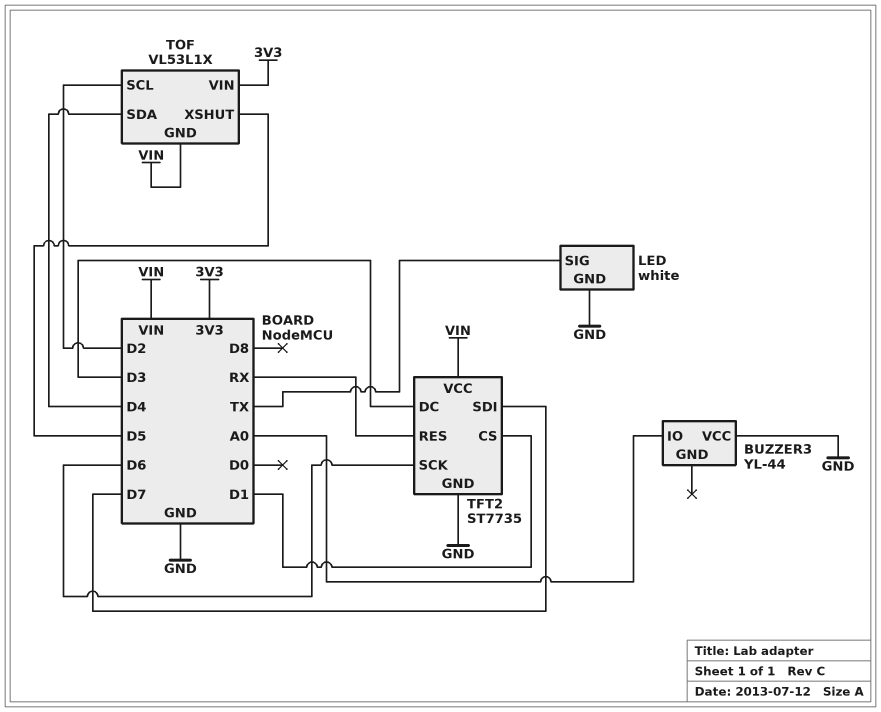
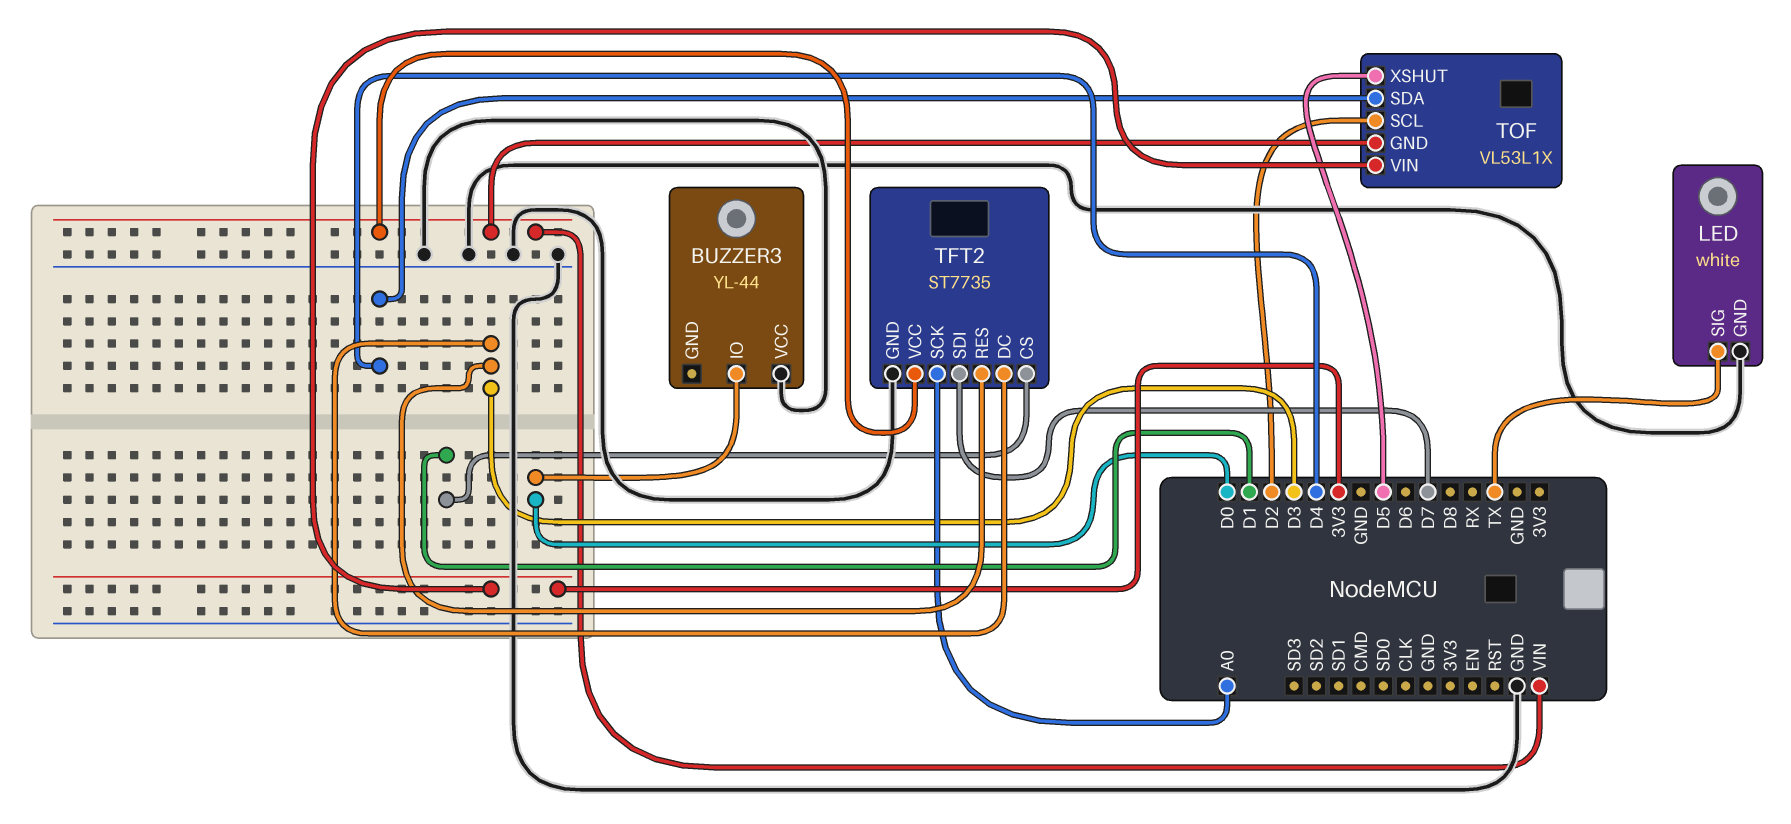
BUZZER3 pin IO: A0 -> D0
TFT2 pin RES: RX -> D3
TFT2 pin SCK: D6 -> A0

